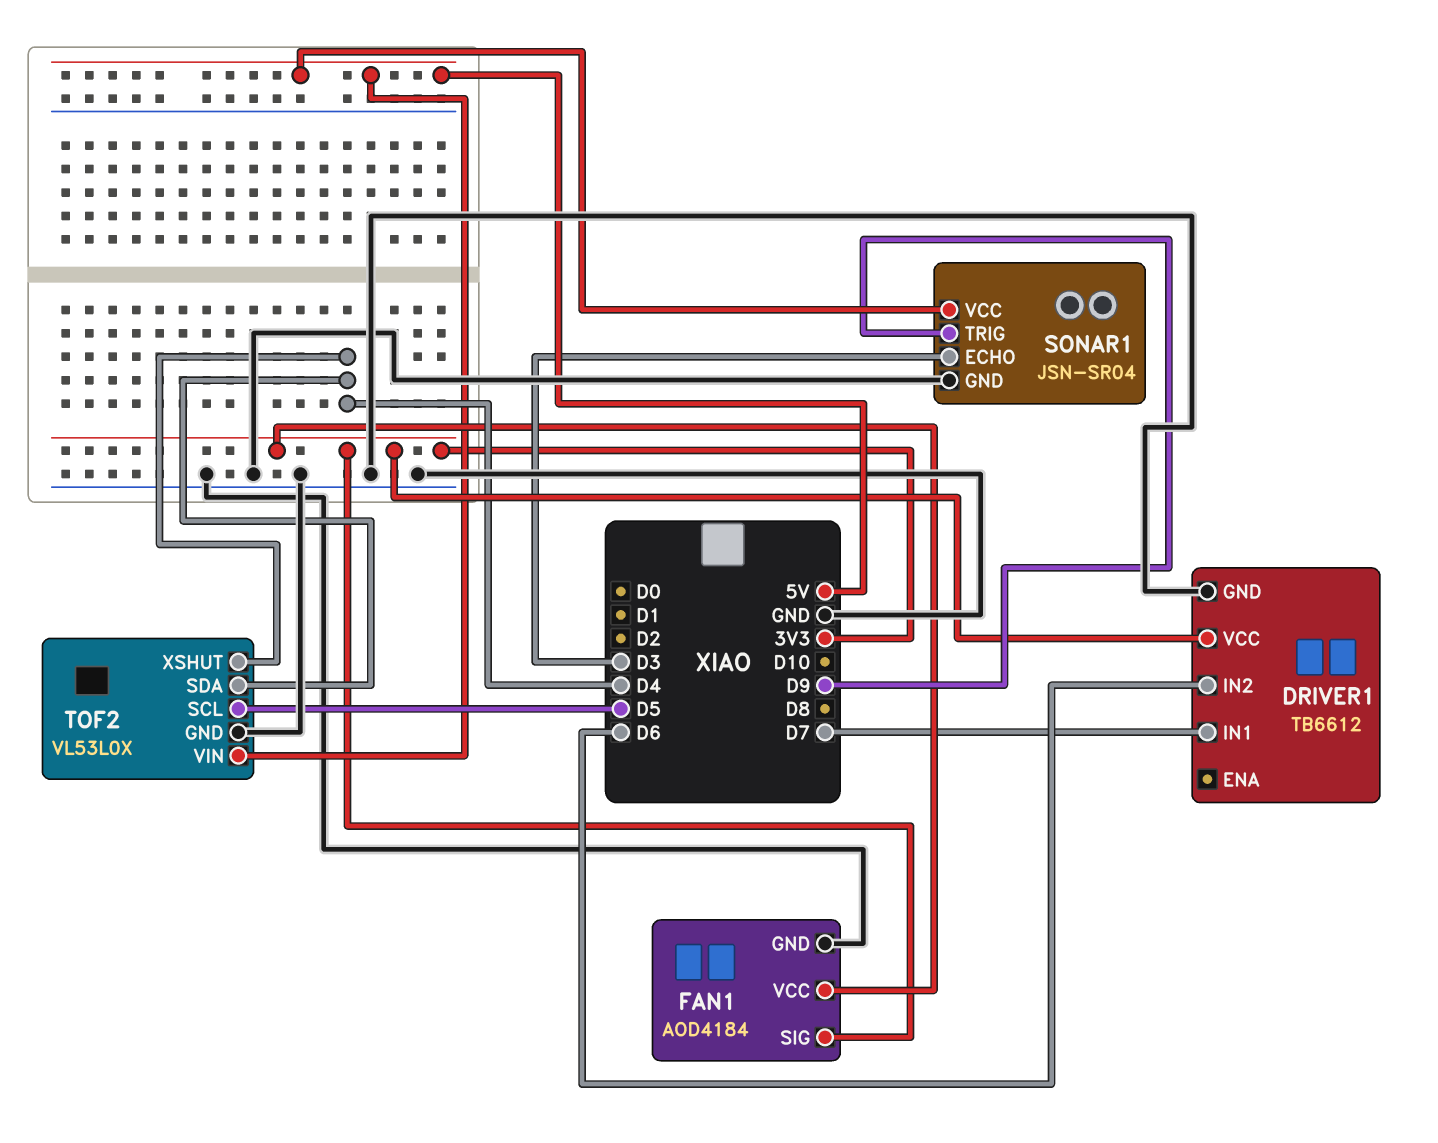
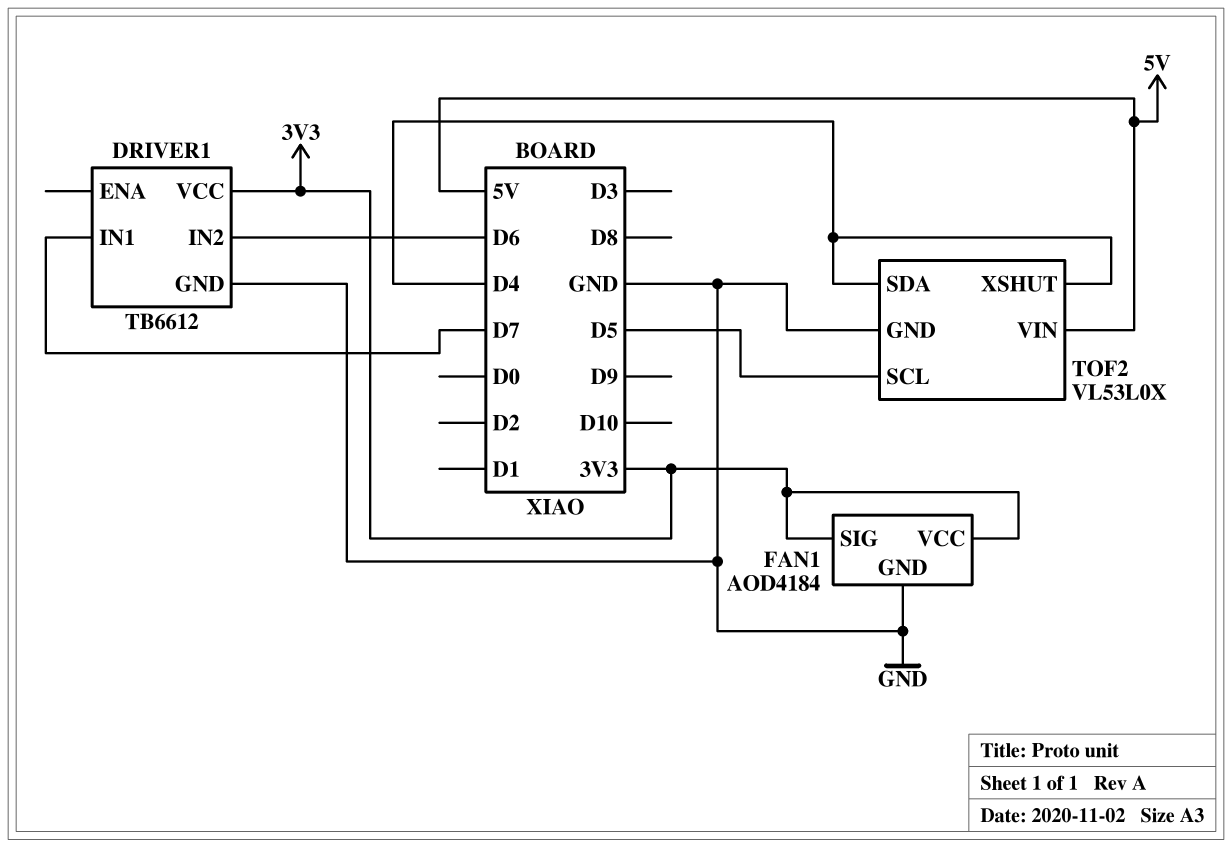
SONAR1: JSN-SR04 -> none
SONAR1 pin ECHO: D3 -> none
SONAR1 pin GND: GND -> none
SONAR1 pin TRIG: D9 -> none
SONAR1 pin VCC: 5V -> none

